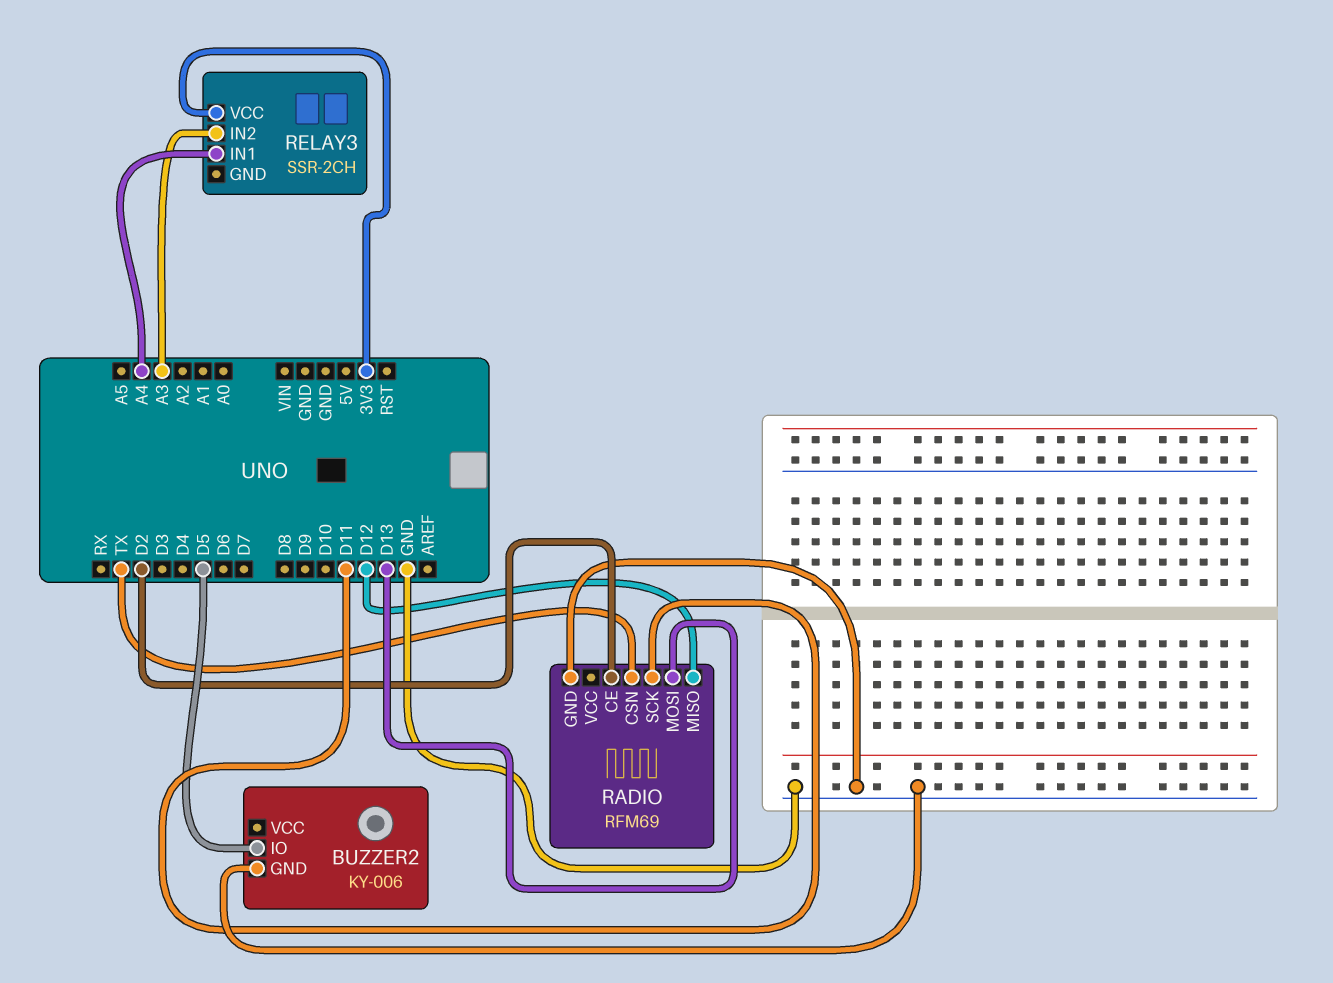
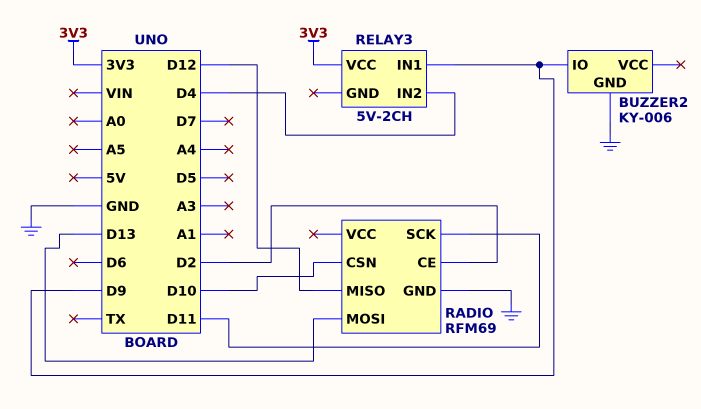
BUZZER2 pin IO: D5 -> D9
RADIO pin CSN: TX -> D10
RELAY3: SSR-2CH -> 5V-2CH
RELAY3 pin IN1: A4 -> D9
RELAY3 pin IN2: A3 -> D4

